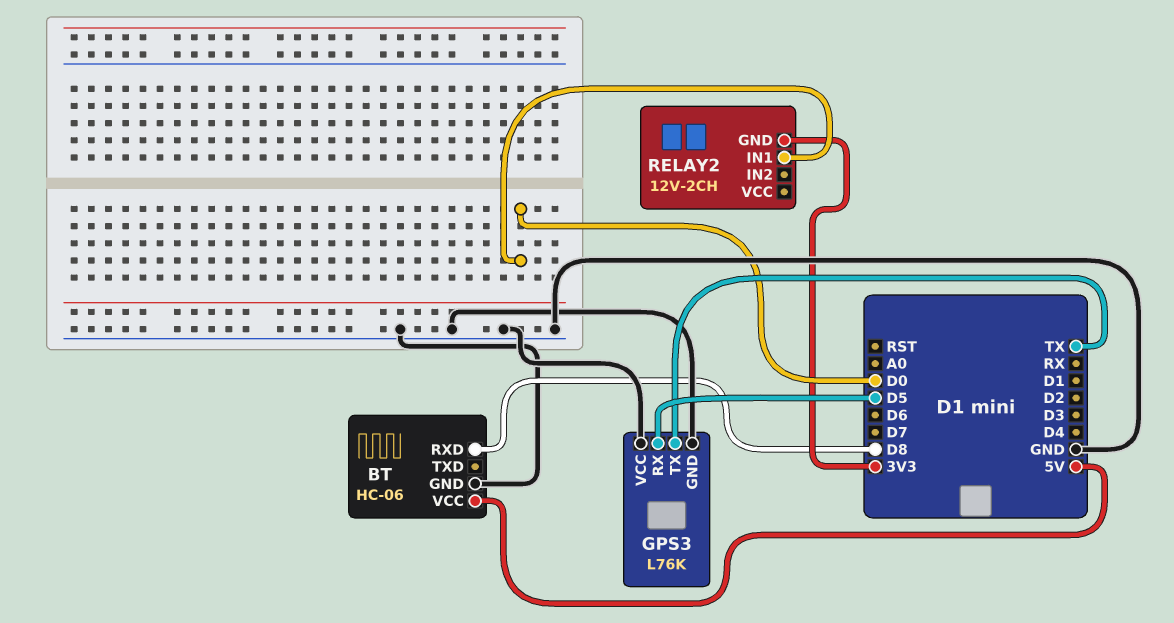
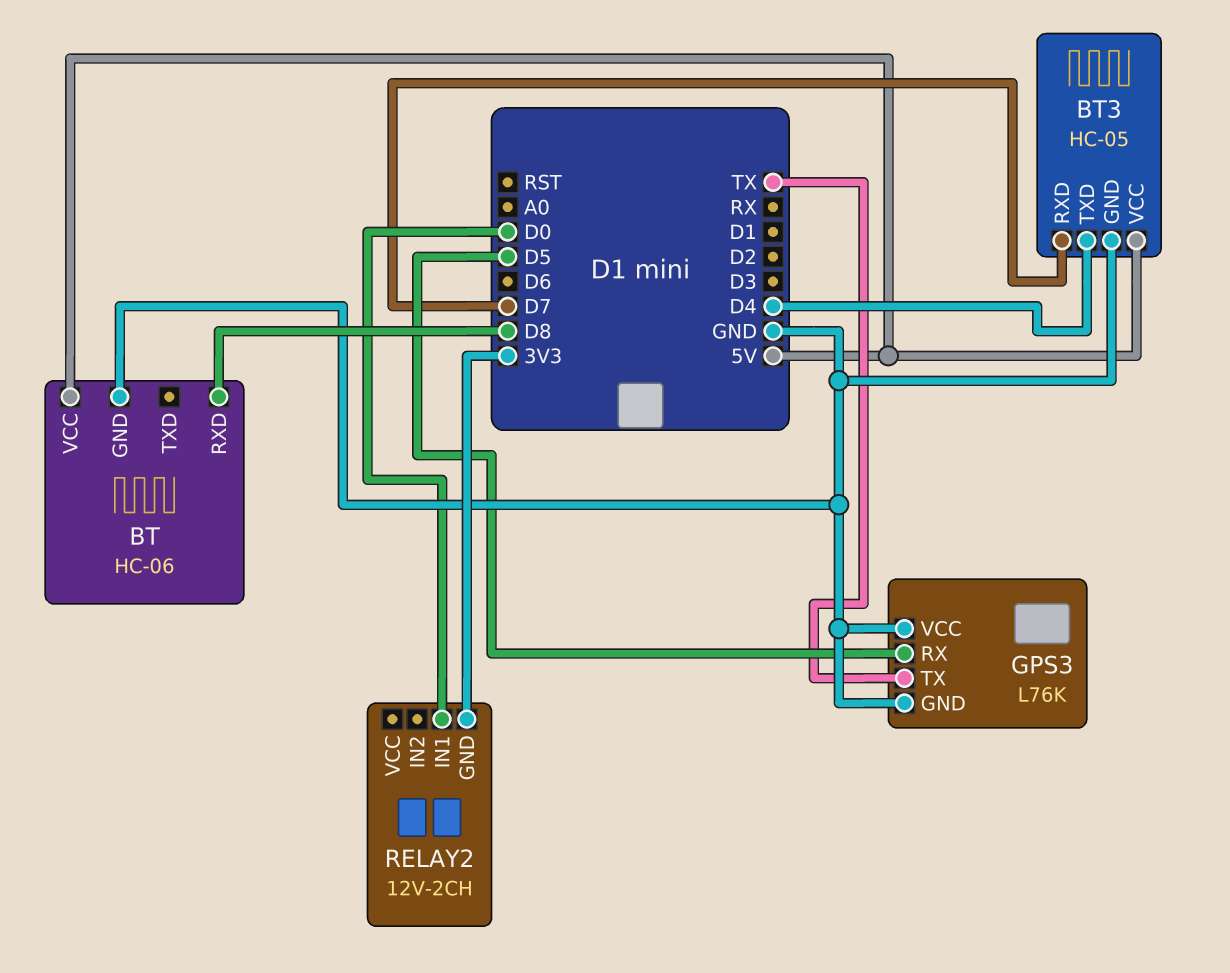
BT3: none -> HC-05
BT3 pin GND: none -> GND
BT3 pin RXD: none -> D7
BT3 pin TXD: none -> D4
BT3 pin VCC: none -> 5V

